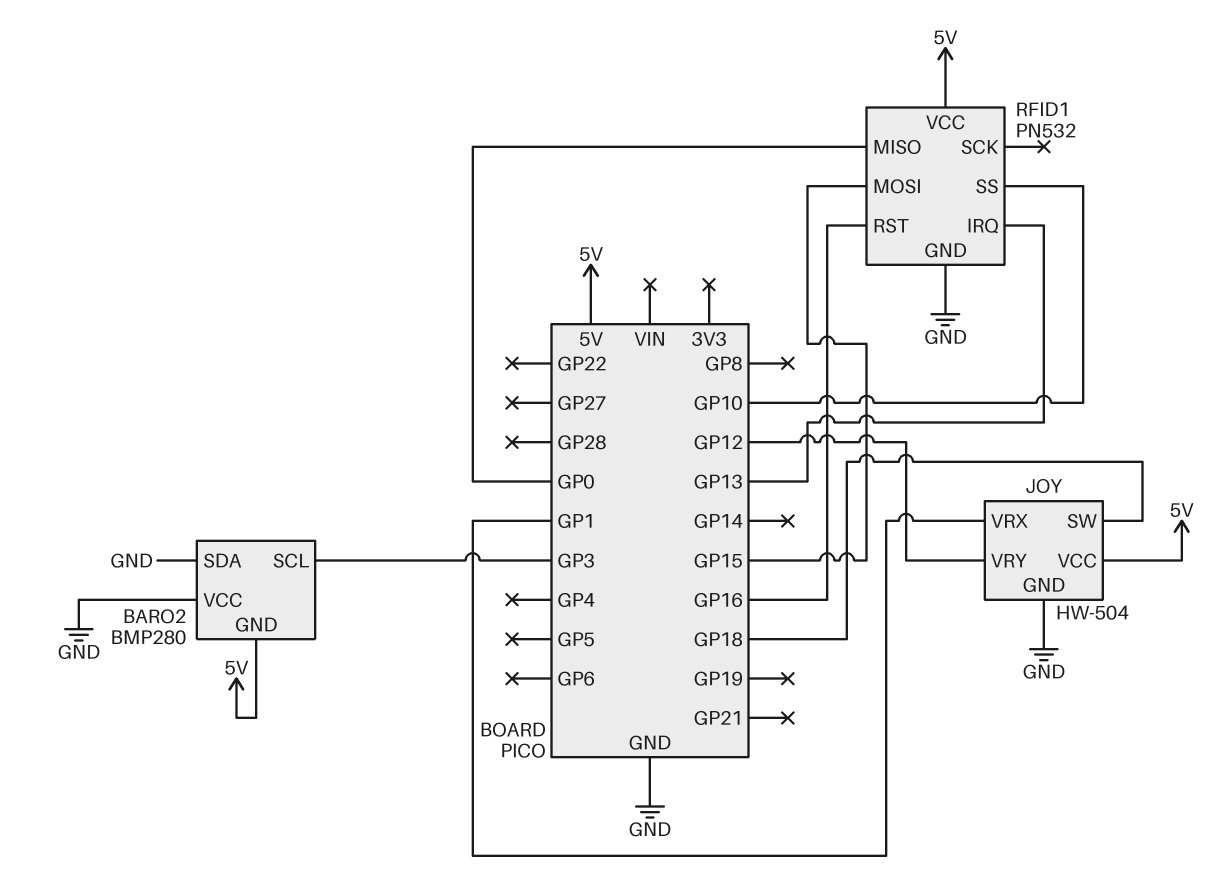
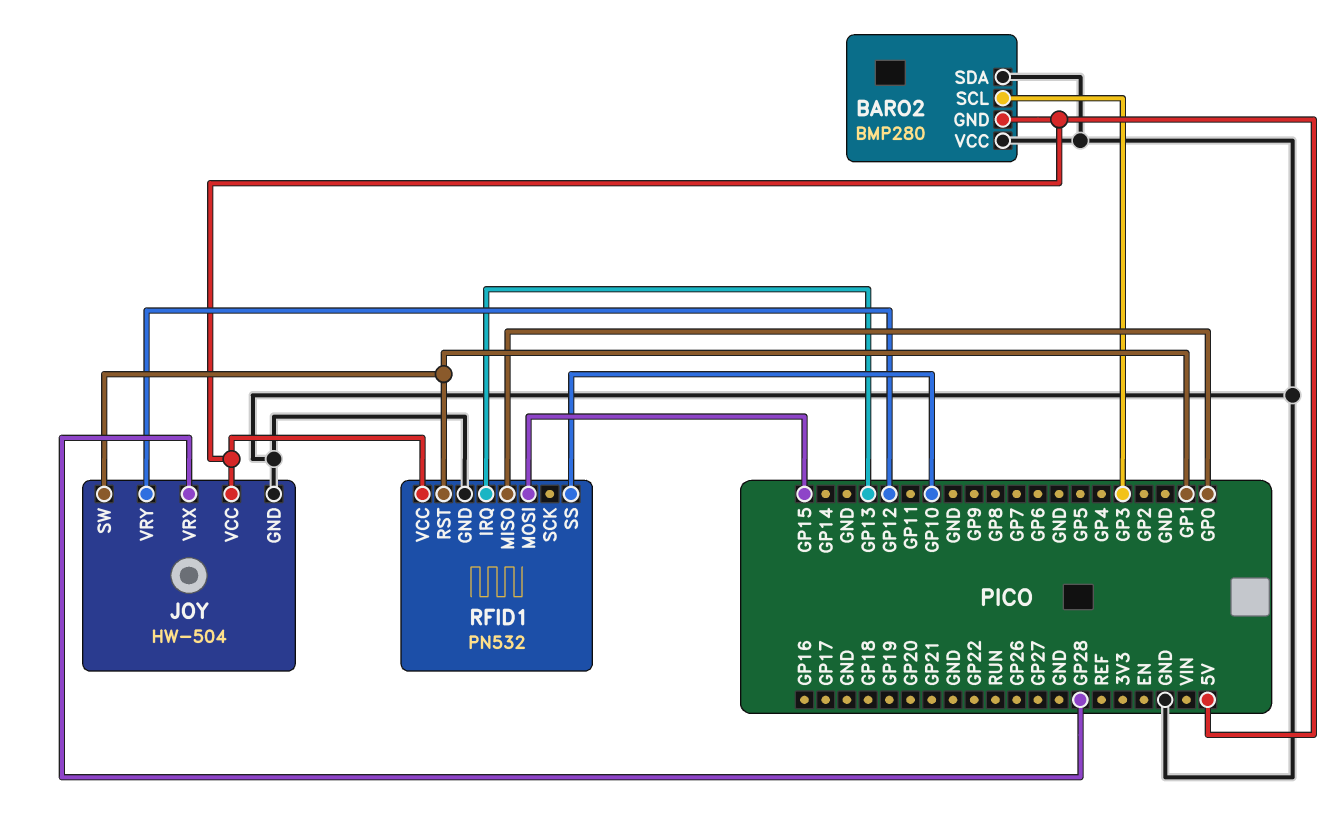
JOY pin SW: GP18 -> GP1
JOY pin VRX: GP1 -> GP28
RFID1 pin RST: GP16 -> GP1

